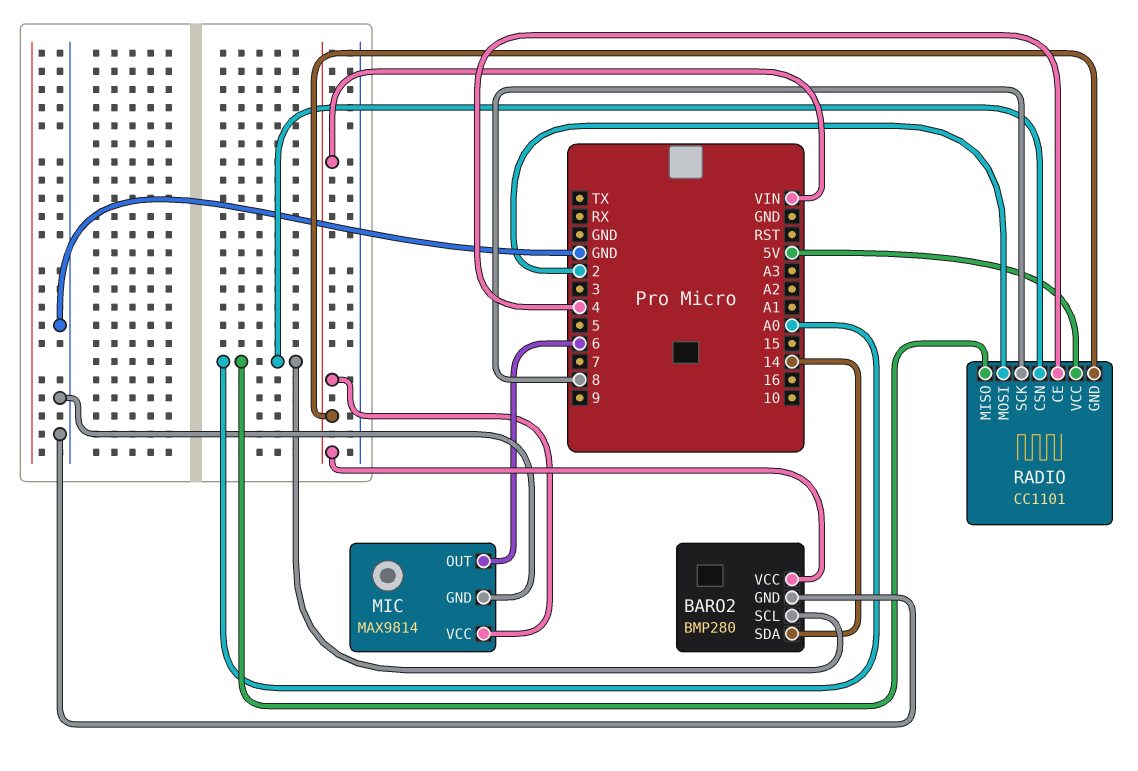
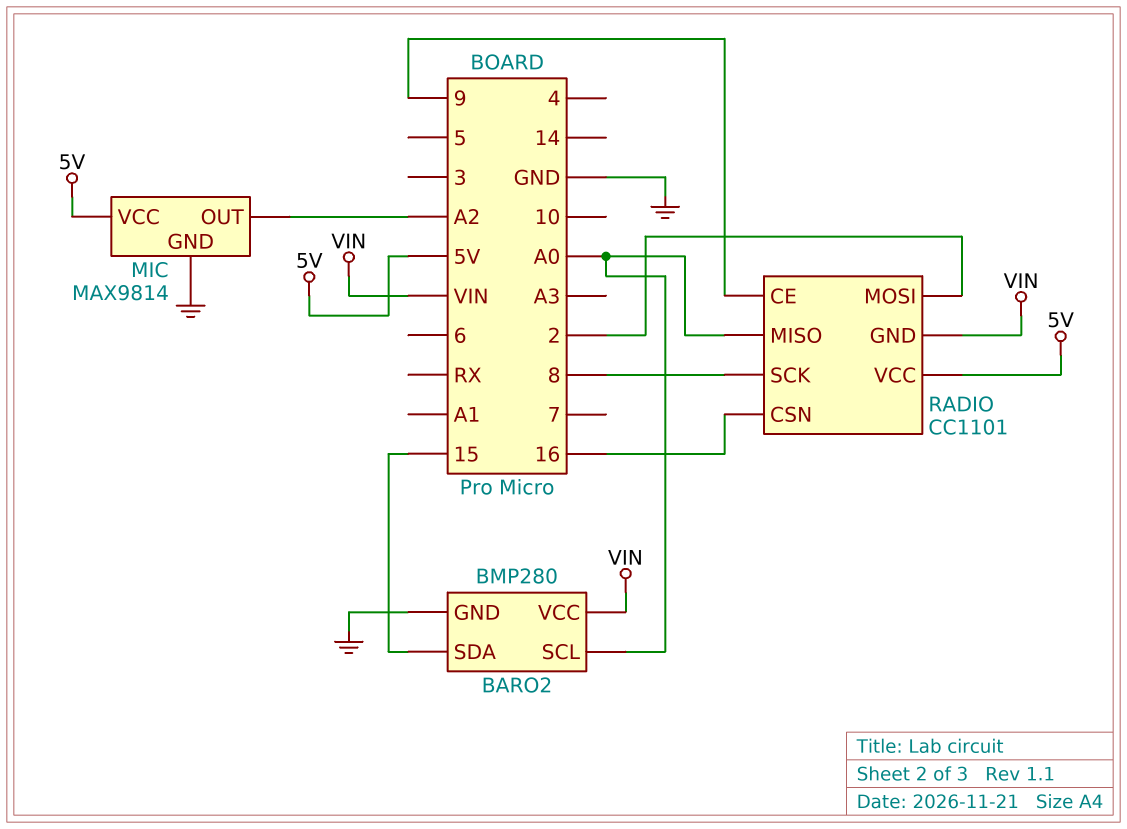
BARO2 pin SDA: 14 -> 15
MIC pin OUT: 6 -> A2
MIC pin VCC: VIN -> 5V
RADIO pin CE: 4 -> 9
RADIO pin CSN: A0 -> 16

